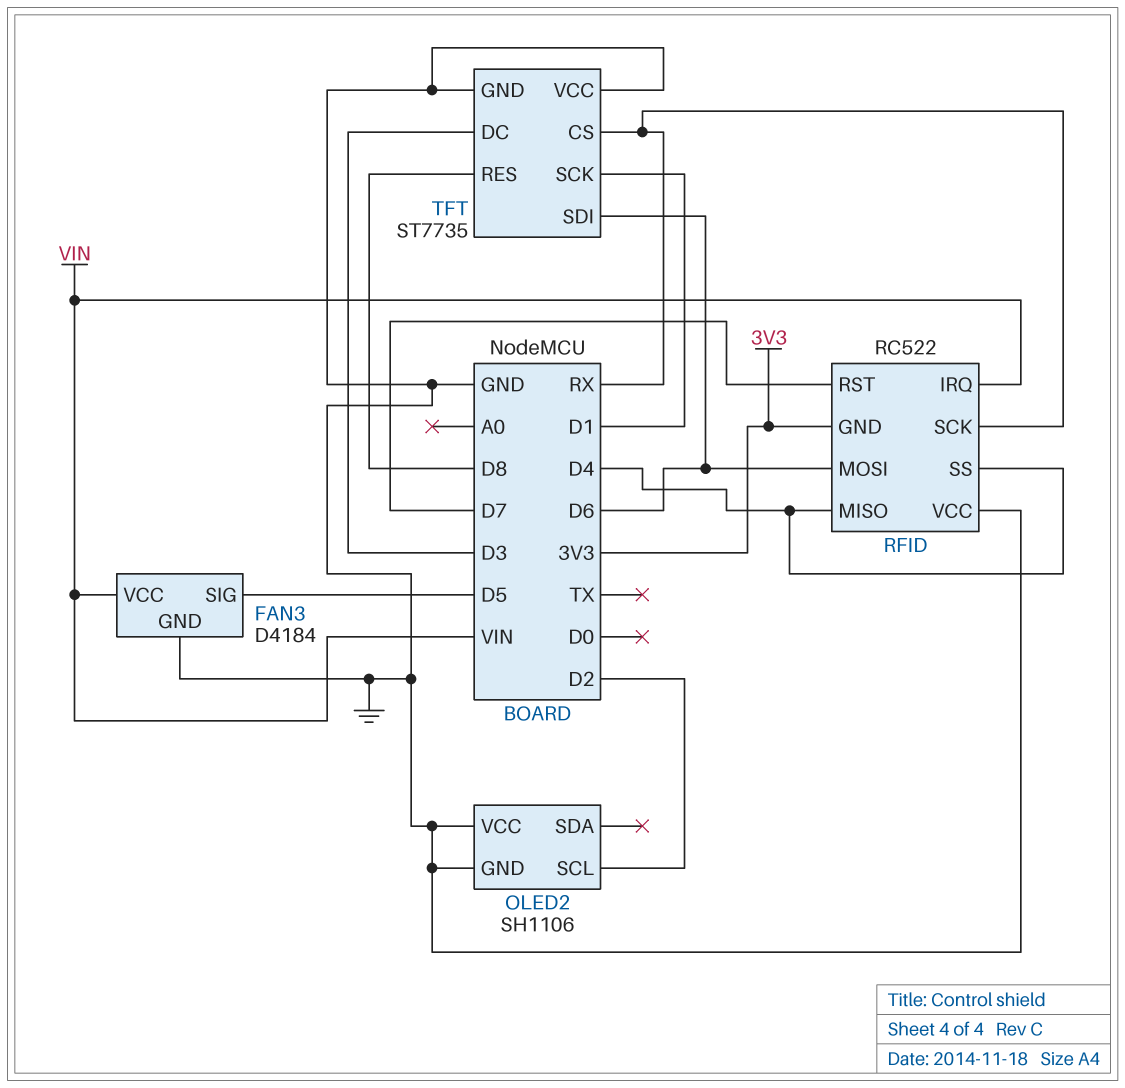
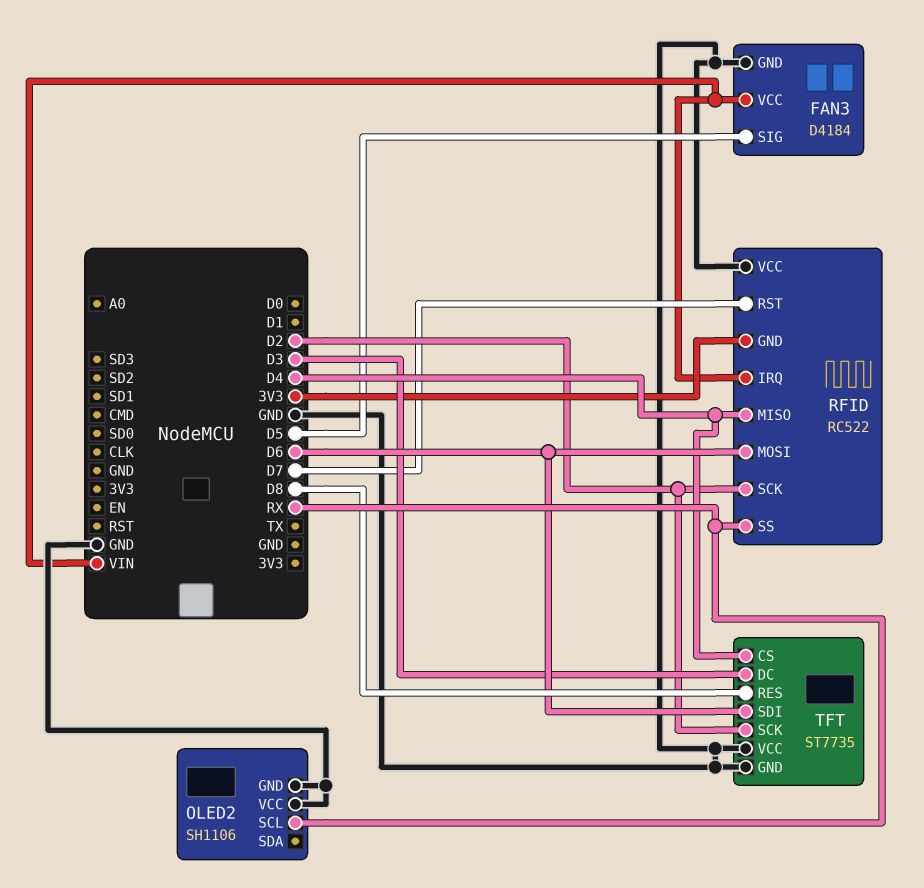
OLED2 pin SCL: D2 -> RX
RFID pin SCK: RX -> D2
RFID pin SS: D4 -> RX
TFT pin CS: RX -> D4
TFT pin SCK: D1 -> D2

